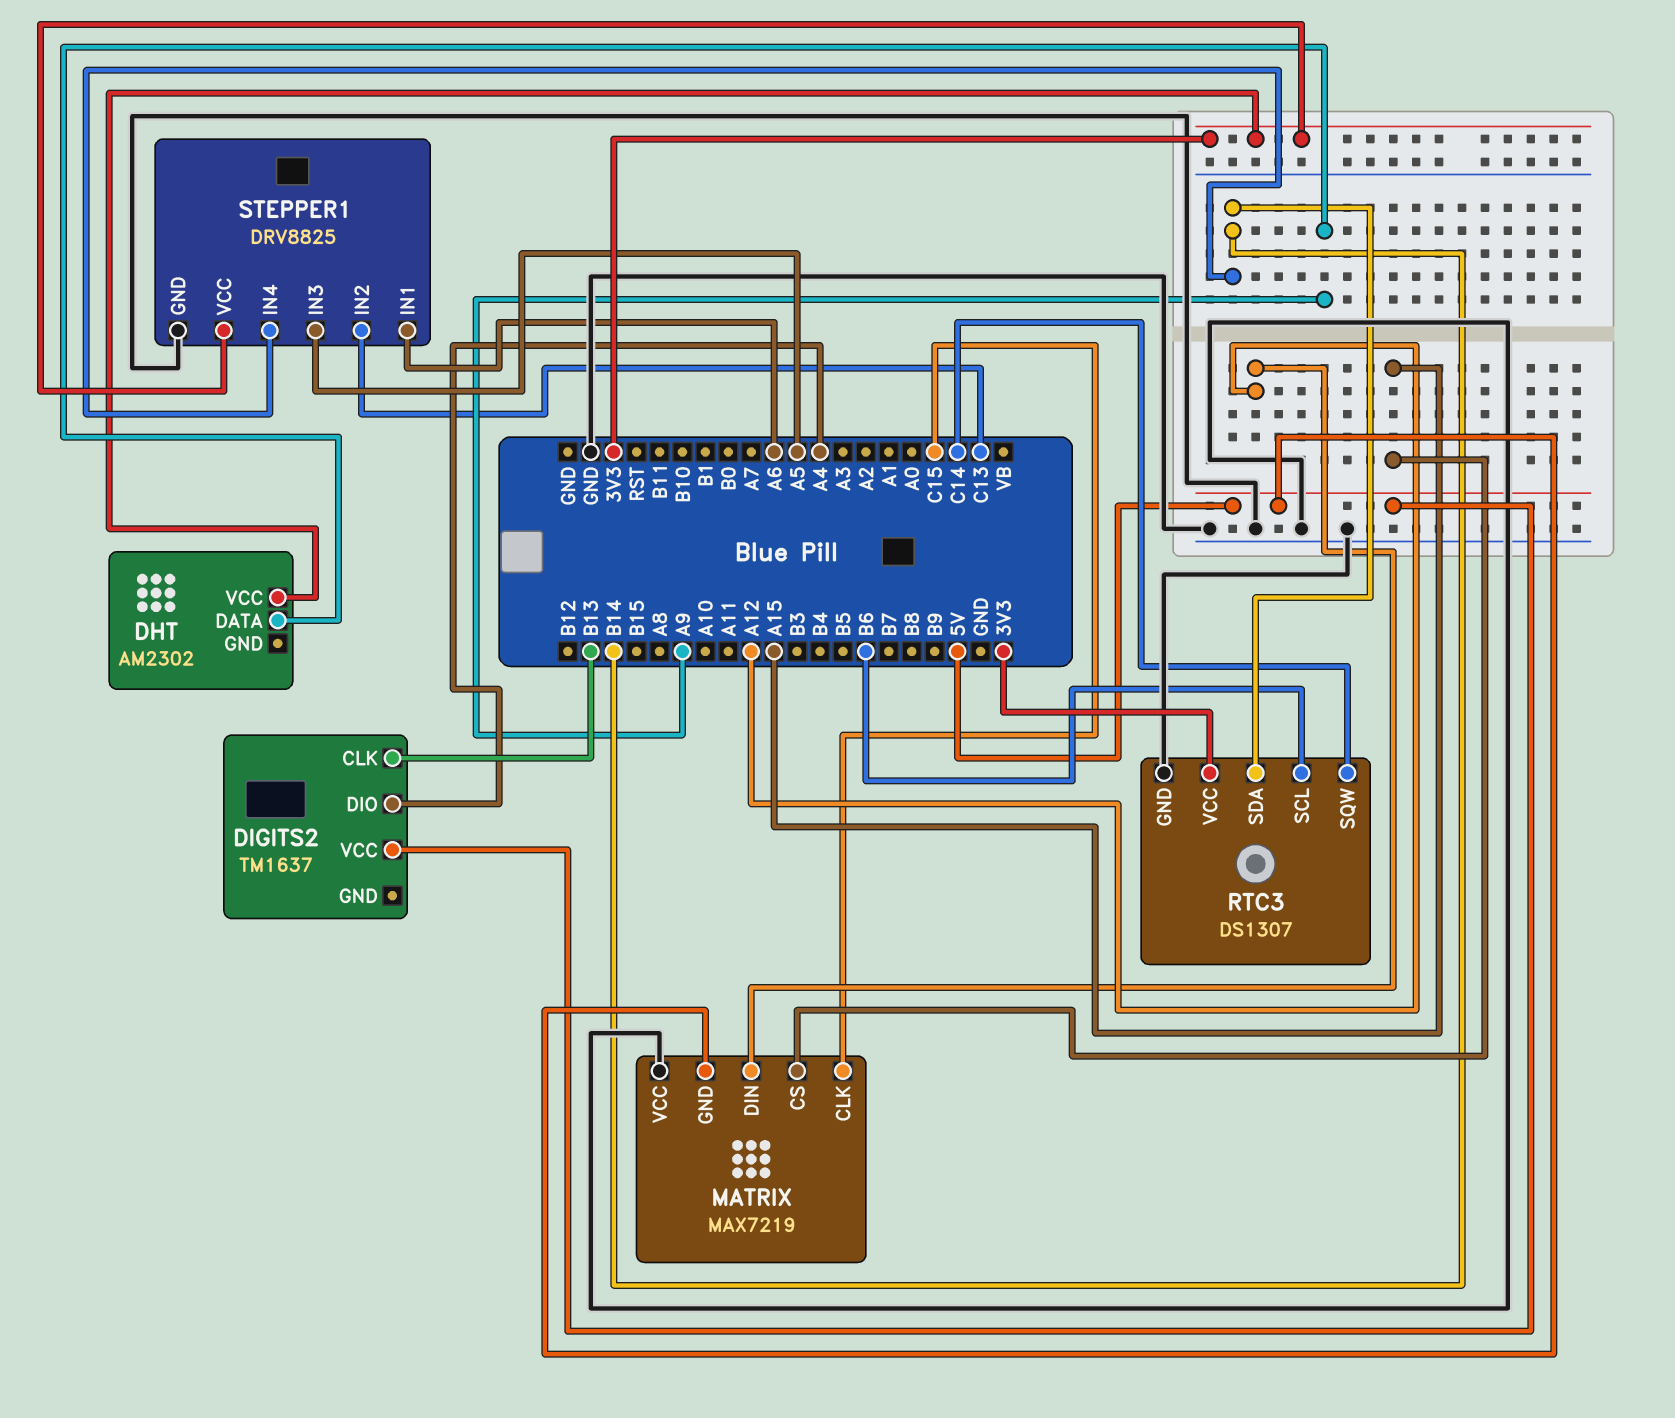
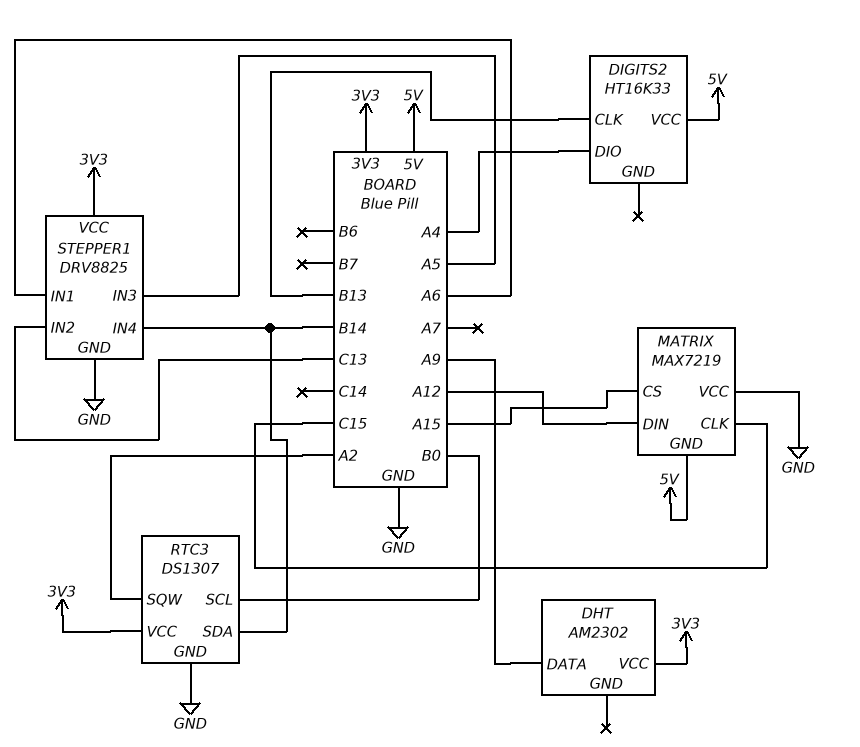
DIGITS2: TM1637 -> HT16K33
RTC3 pin SCL: B6 -> B0
RTC3 pin SQW: C14 -> A2

